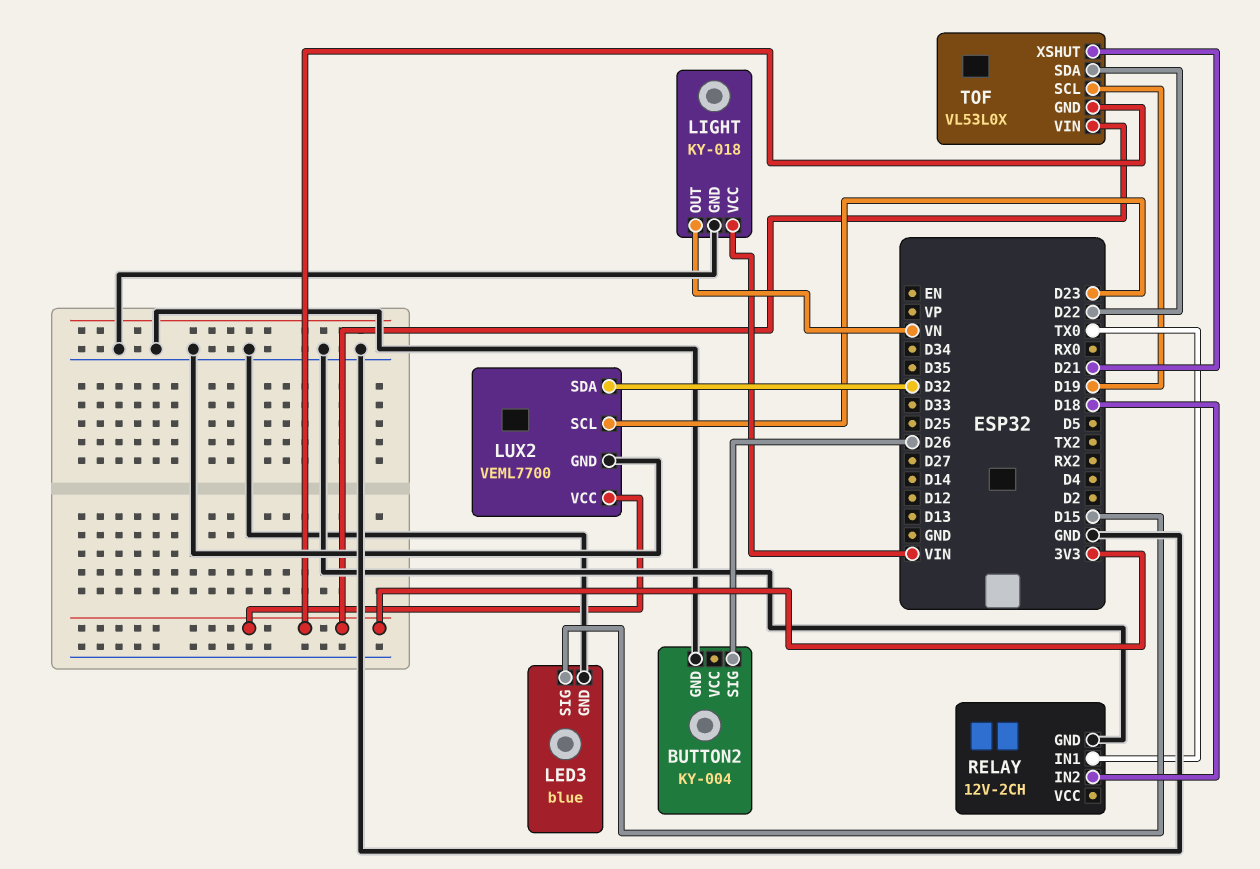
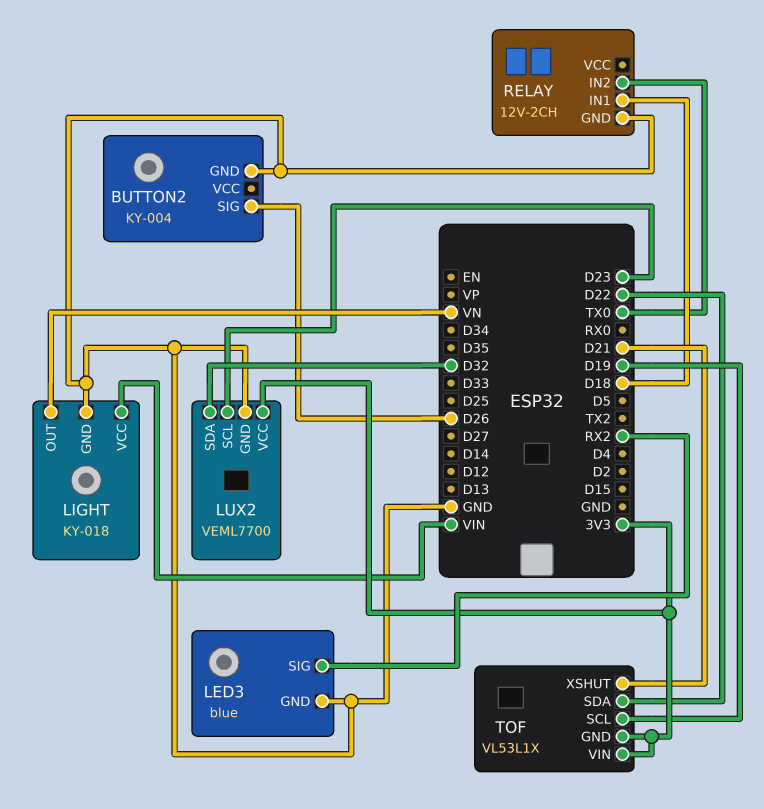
LED3 pin SIG: D15 -> RX2
RELAY pin IN1: TX0 -> D18
RELAY pin IN2: D18 -> TX0
TOF: VL53L0X -> VL53L1X

